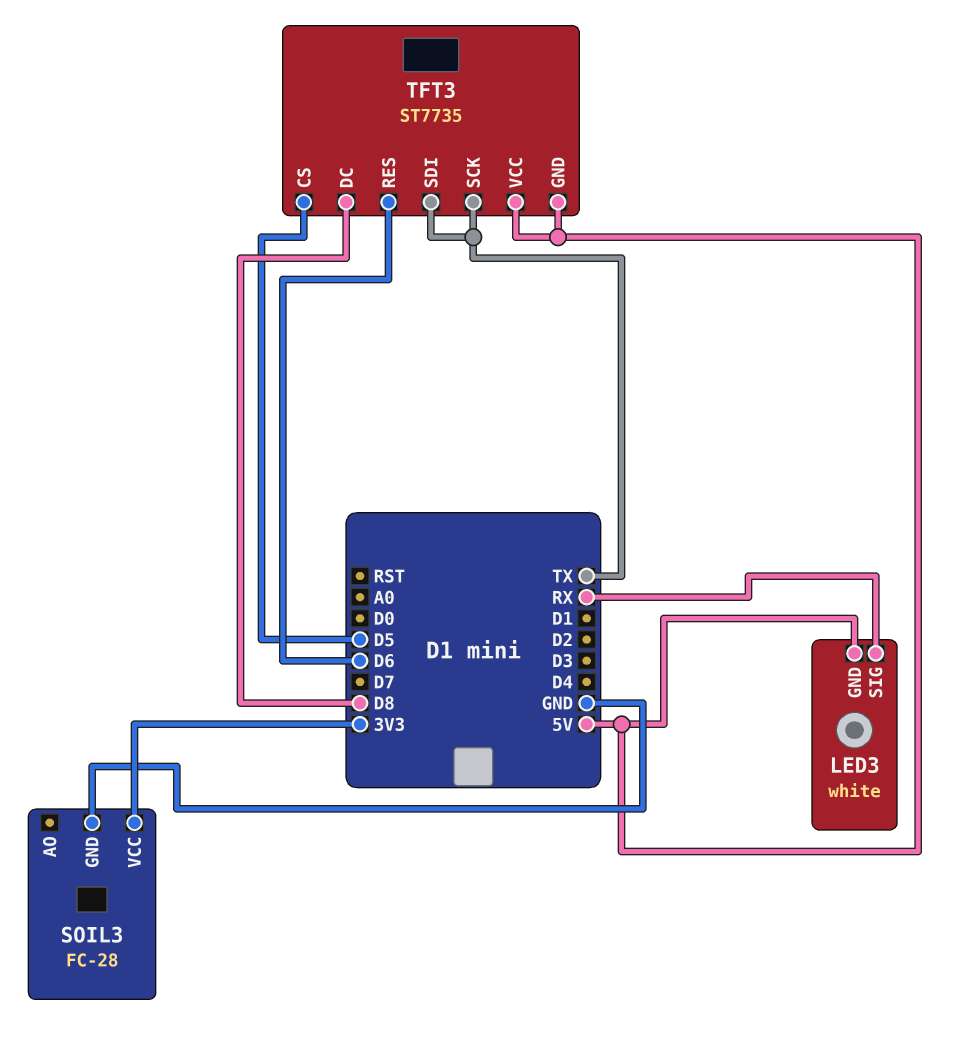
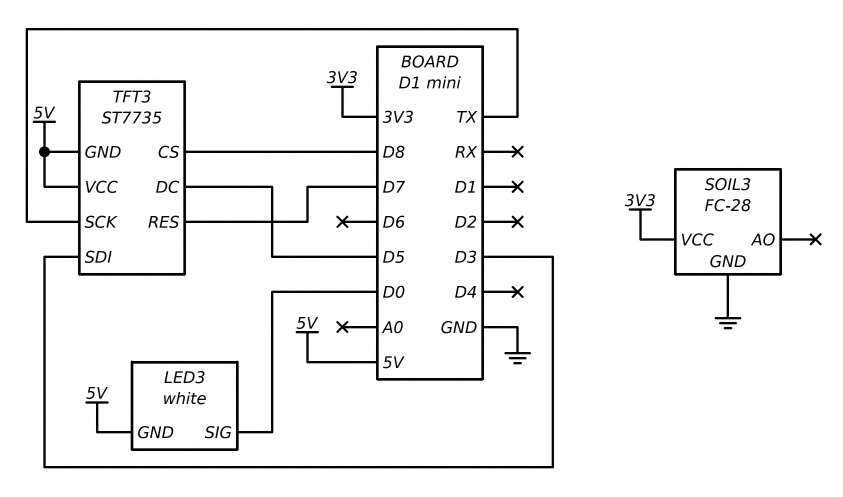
LED3 pin SIG: RX -> D0
TFT3 pin CS: D5 -> D8
TFT3 pin DC: D8 -> D5
TFT3 pin RES: D6 -> D7
TFT3 pin SDI: TX -> D3

